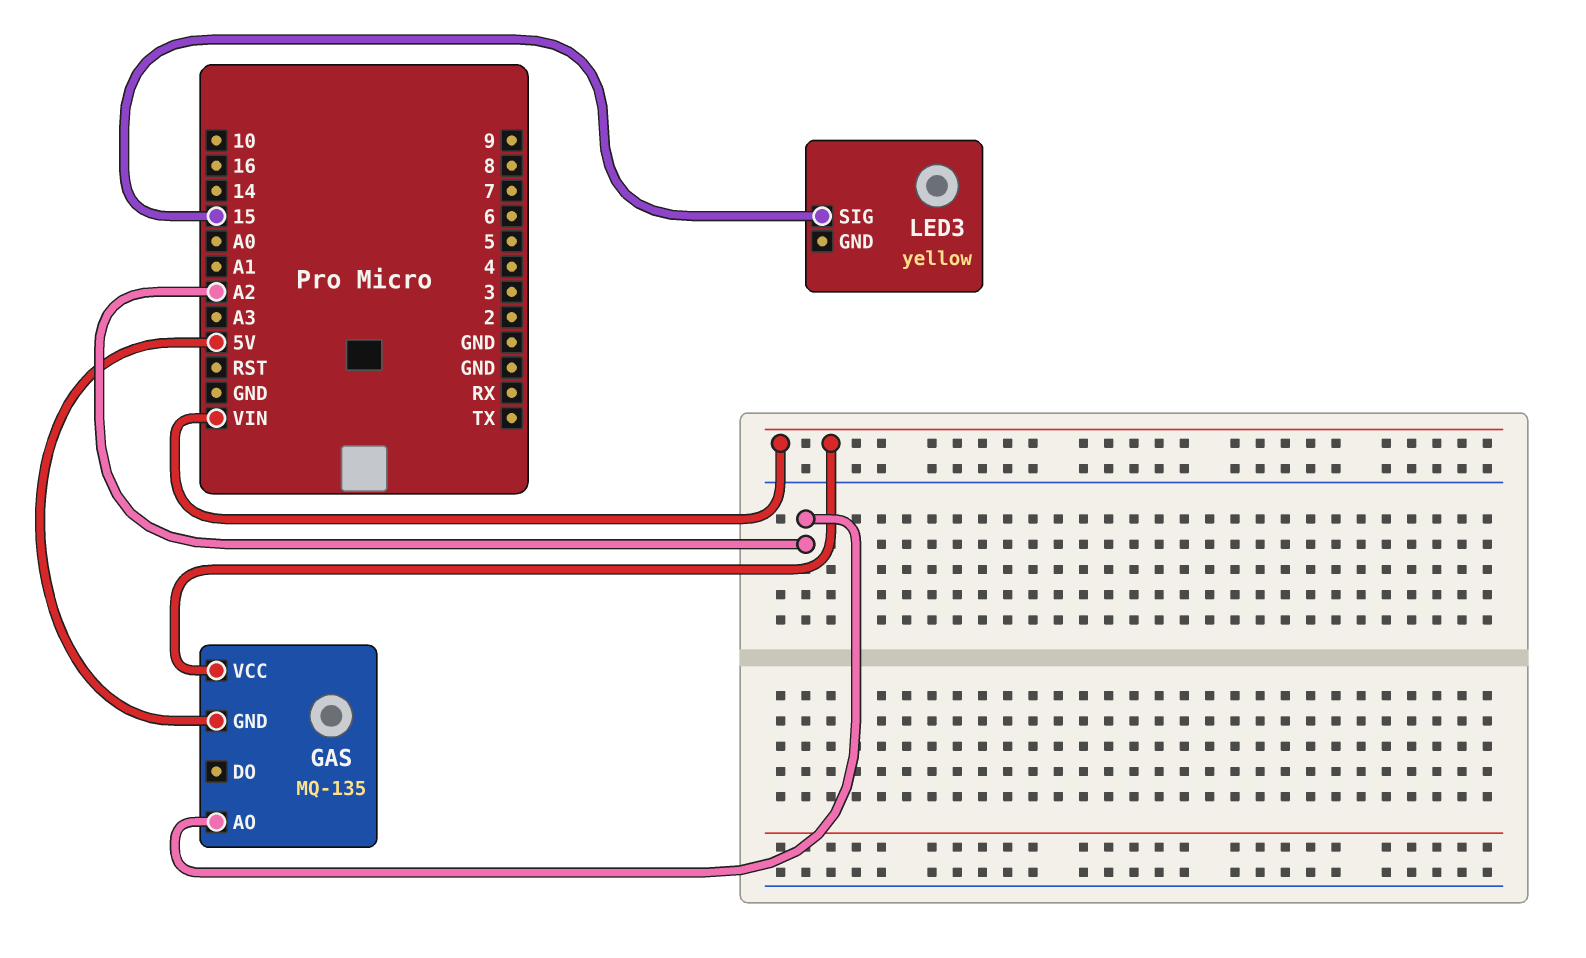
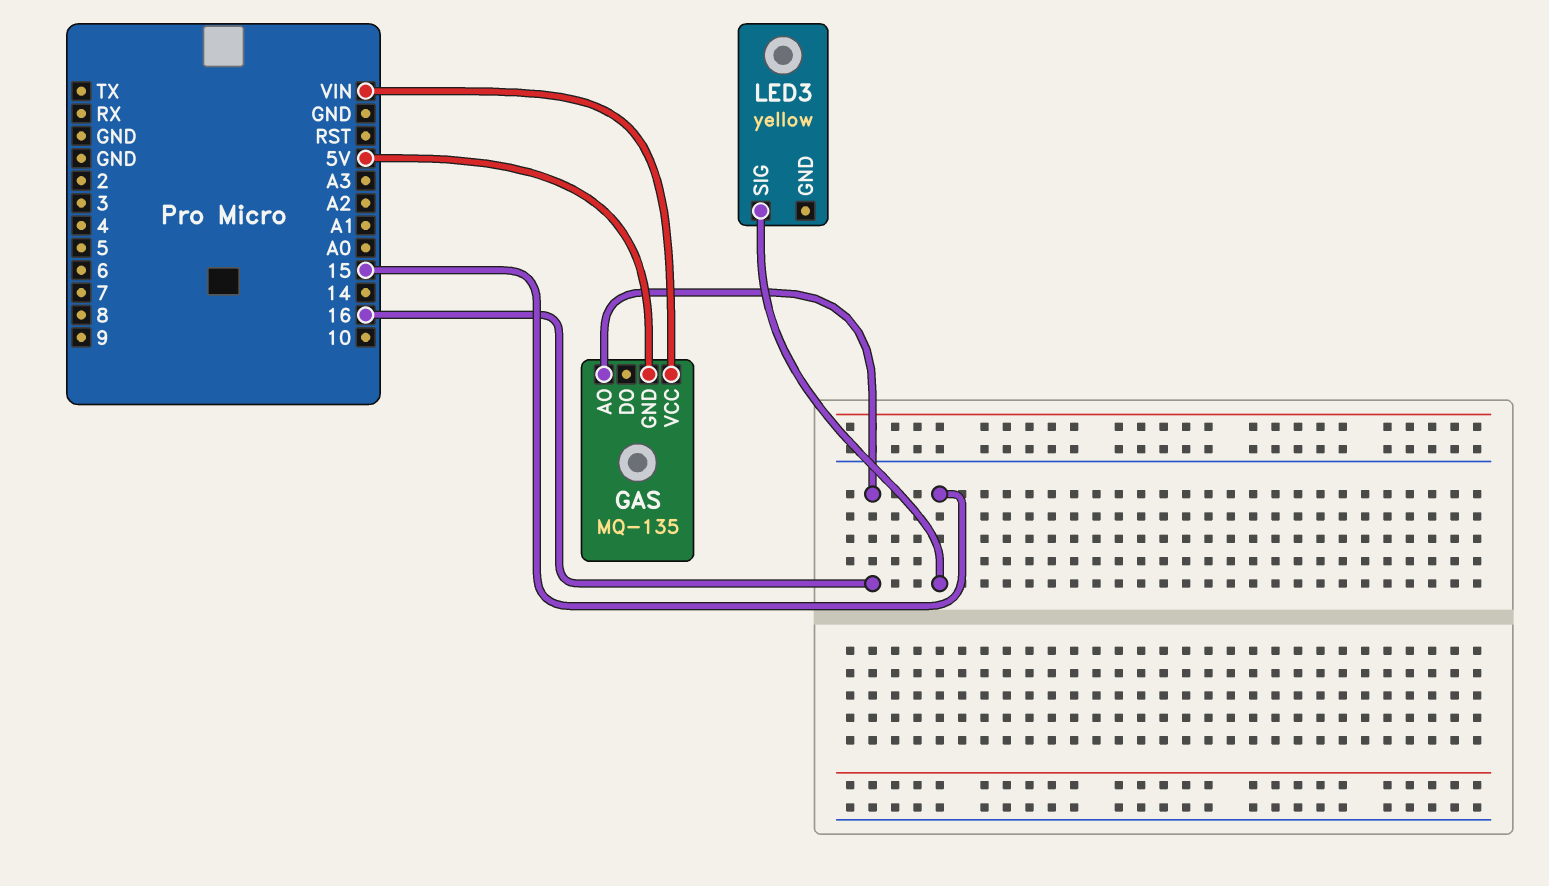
GAS pin AO: A2 -> 16

